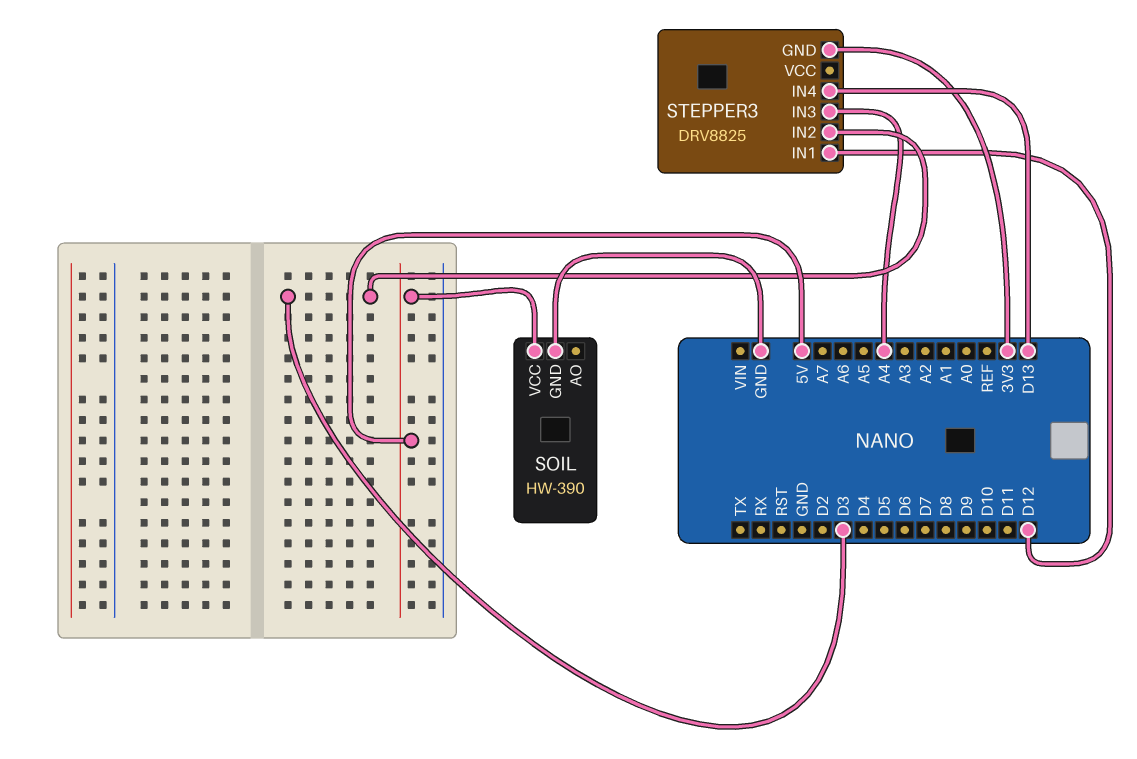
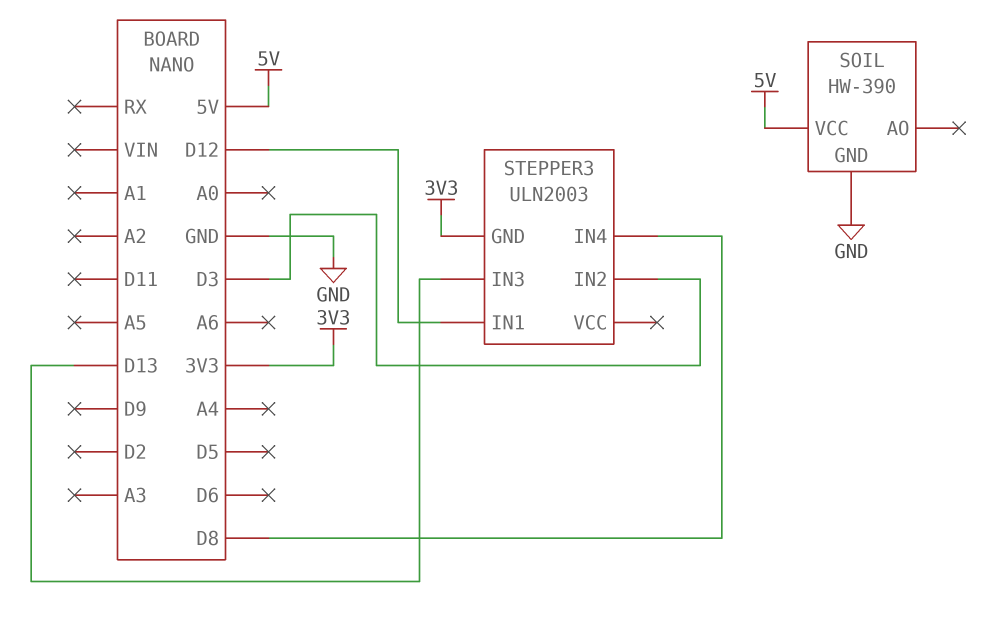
STEPPER3: DRV8825 -> ULN2003
STEPPER3 pin IN3: A4 -> D13
STEPPER3 pin IN4: D13 -> D8

